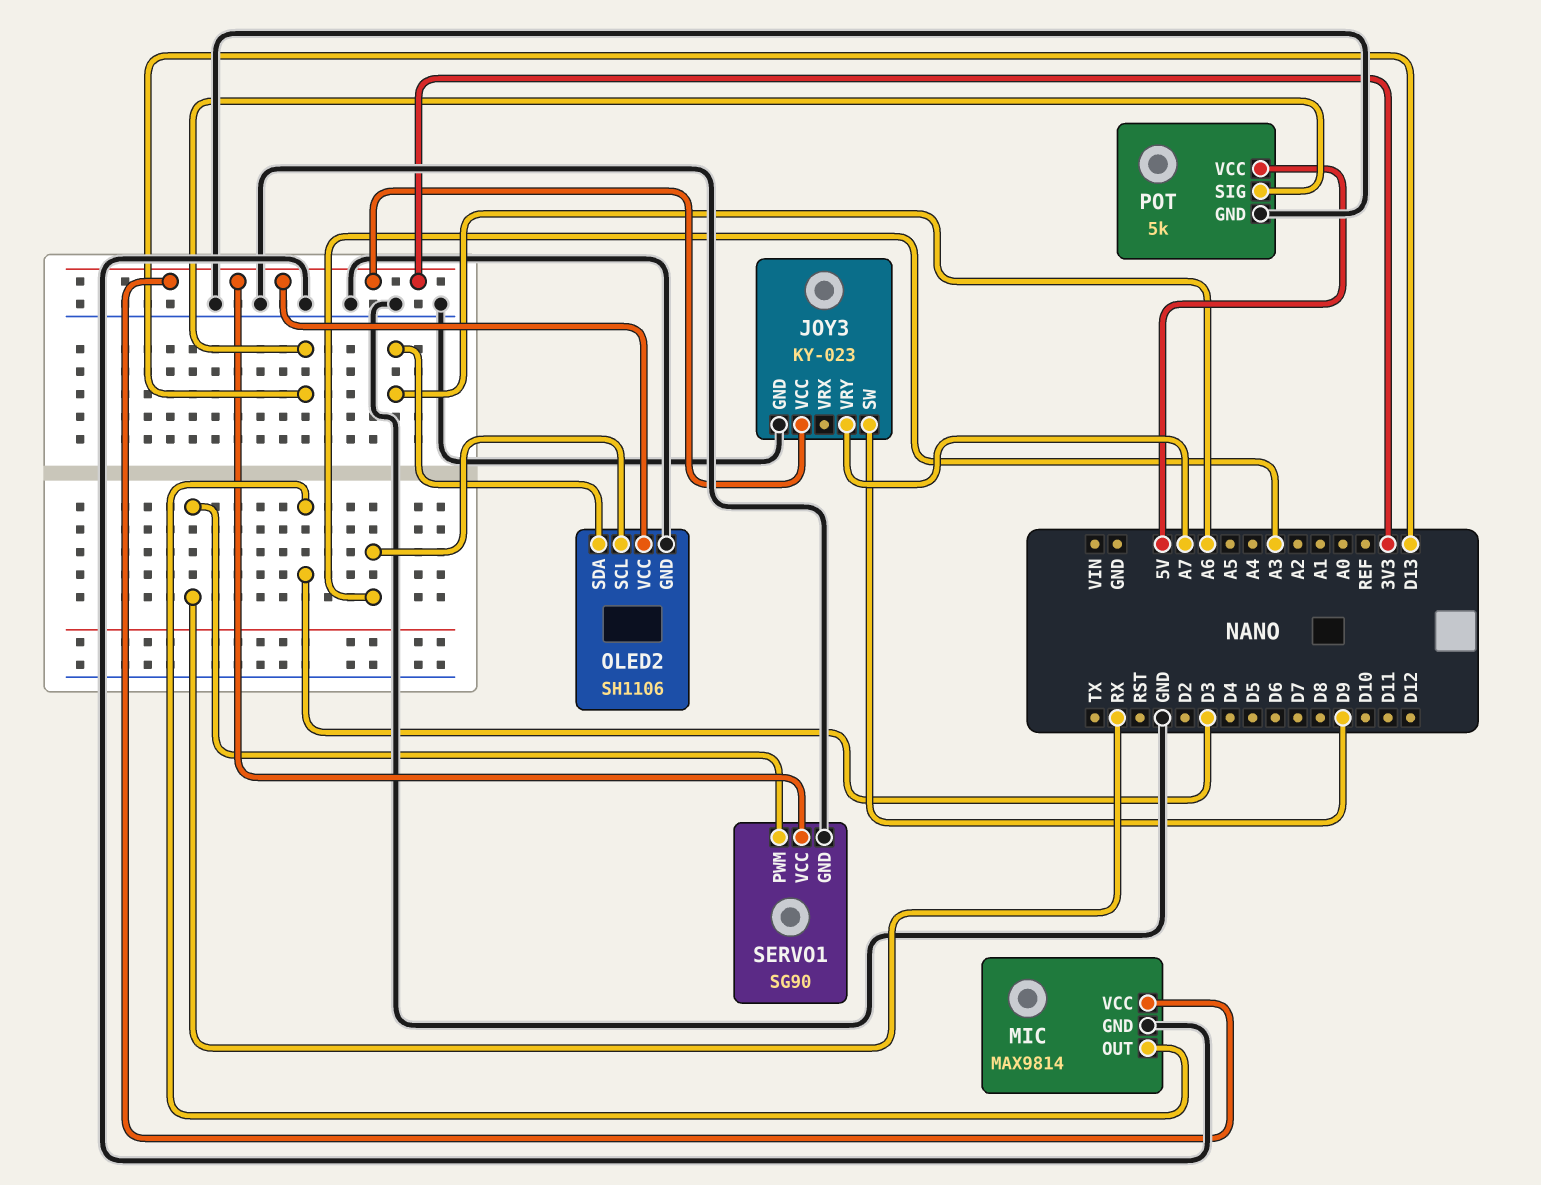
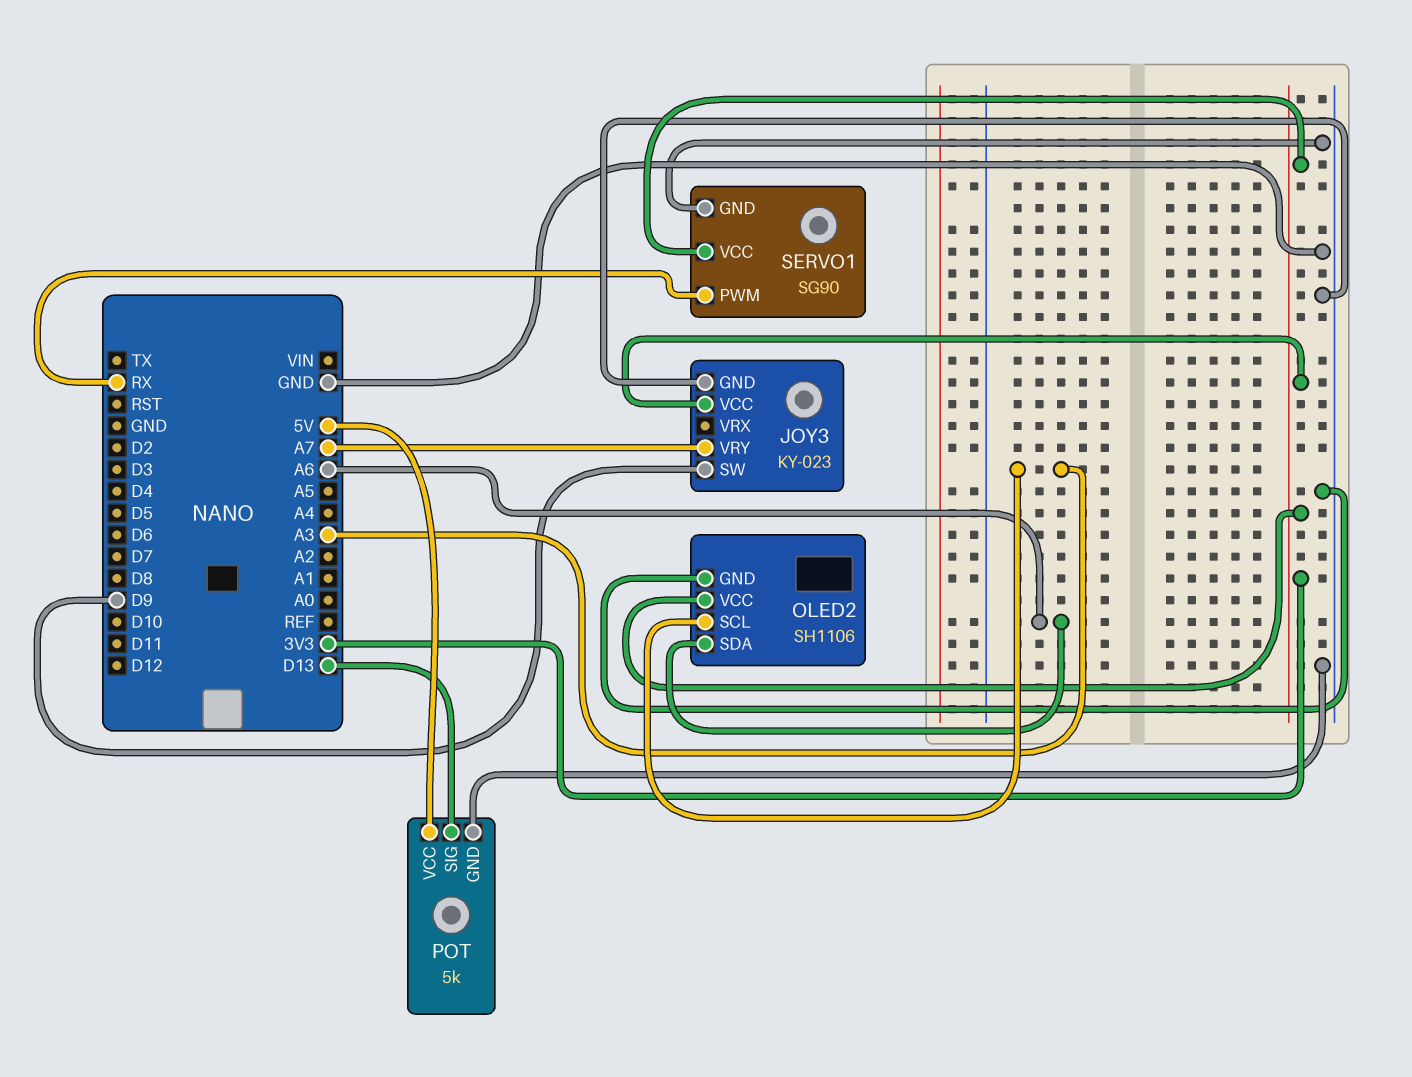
MIC: MAX9814 -> none
MIC pin GND: GND -> none
MIC pin OUT: D3 -> none
MIC pin VCC: 3V3 -> none

